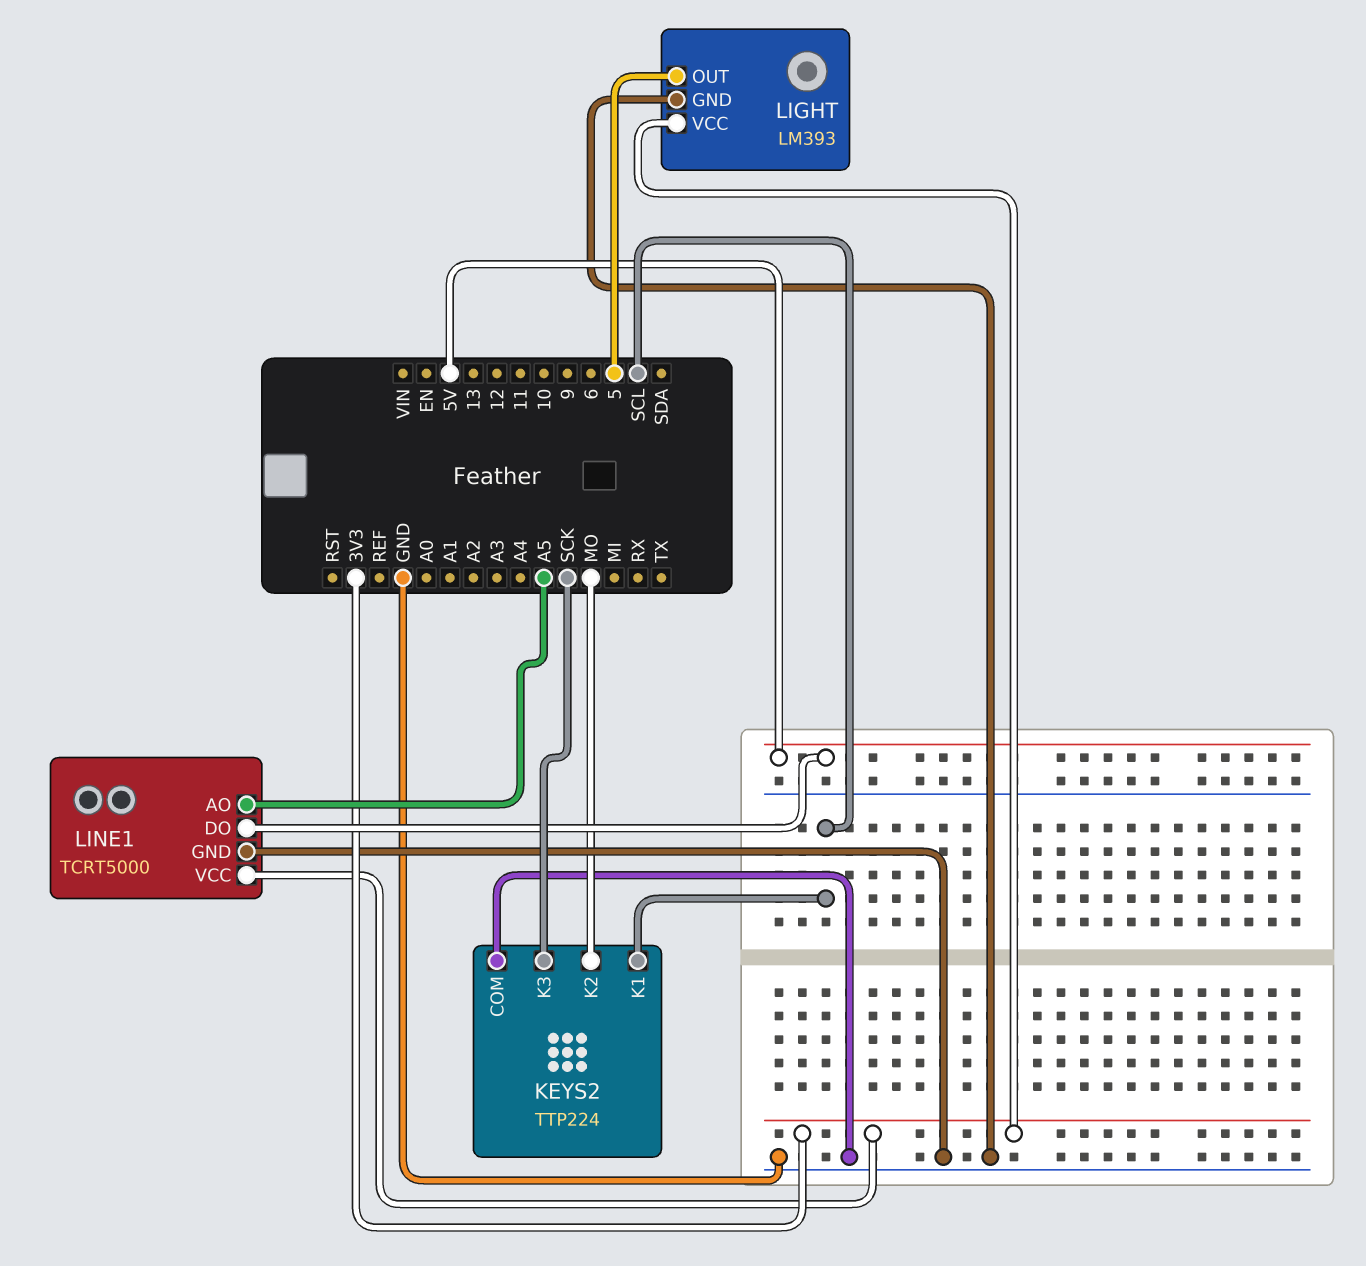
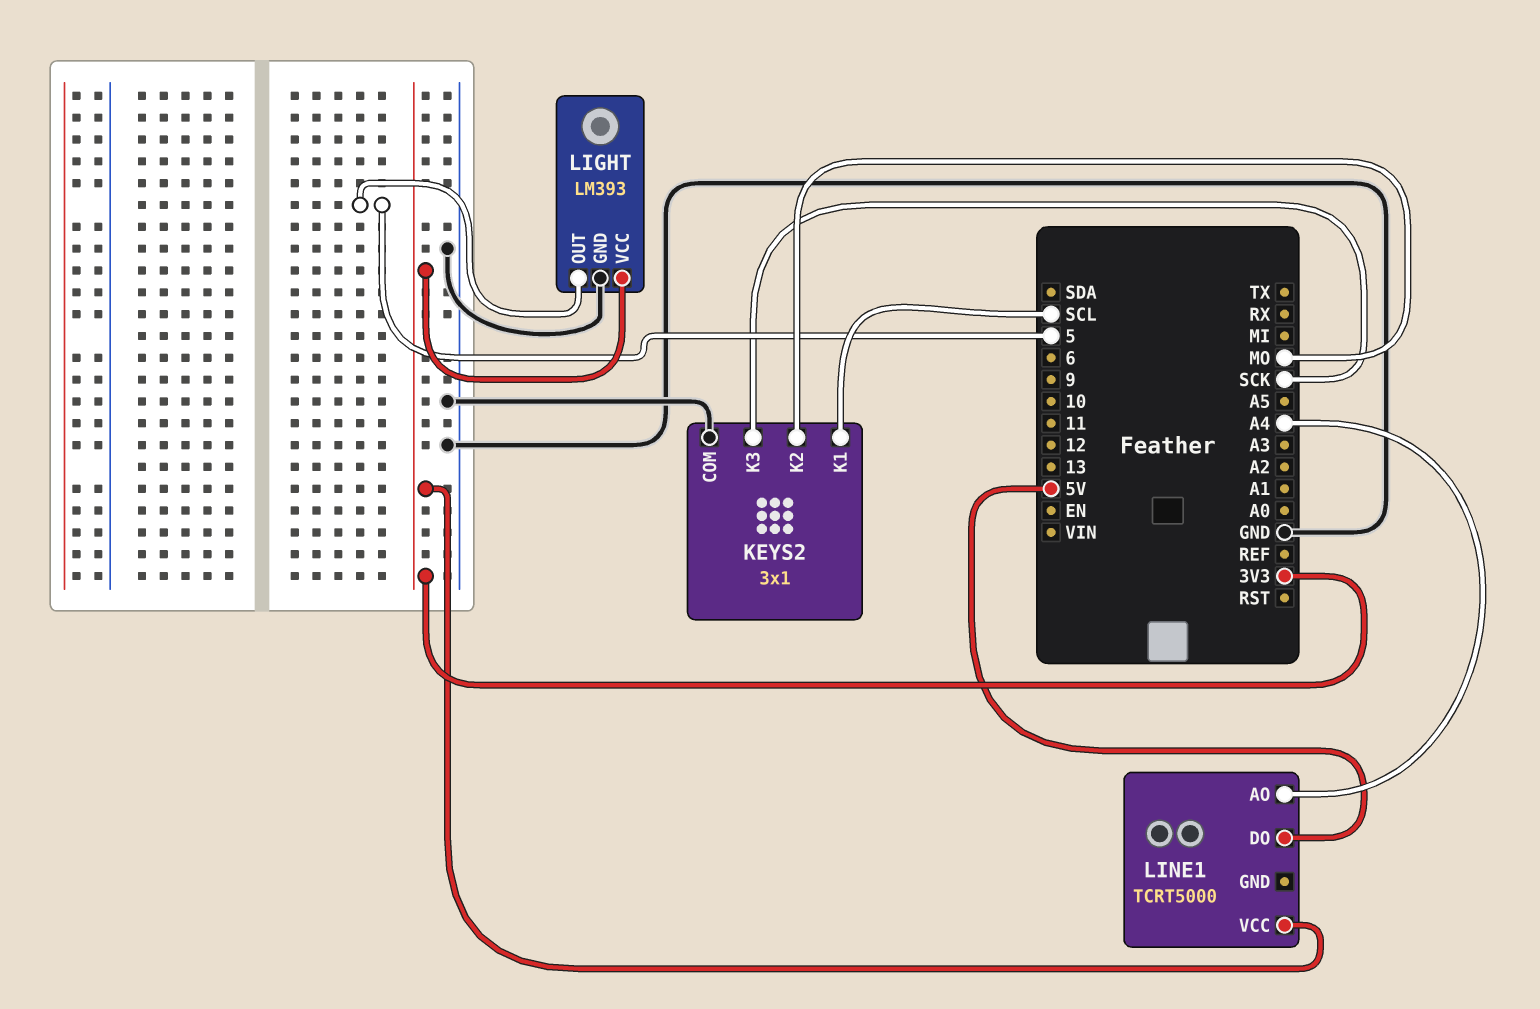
KEYS2: TTP224 -> 3x1
LINE1 pin AO: A5 -> A4
LINE1 pin GND: GND -> none

